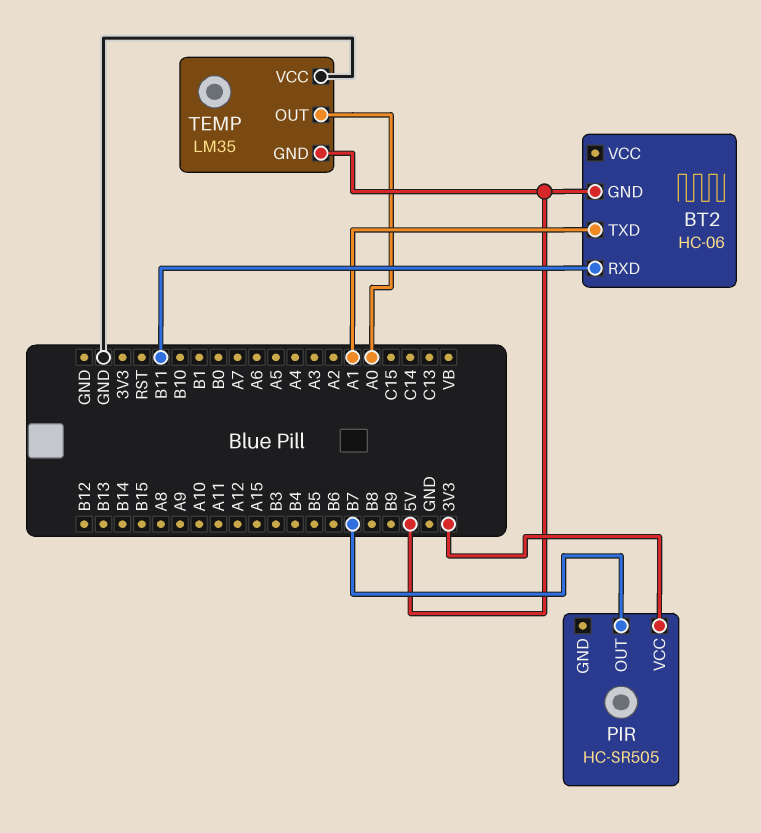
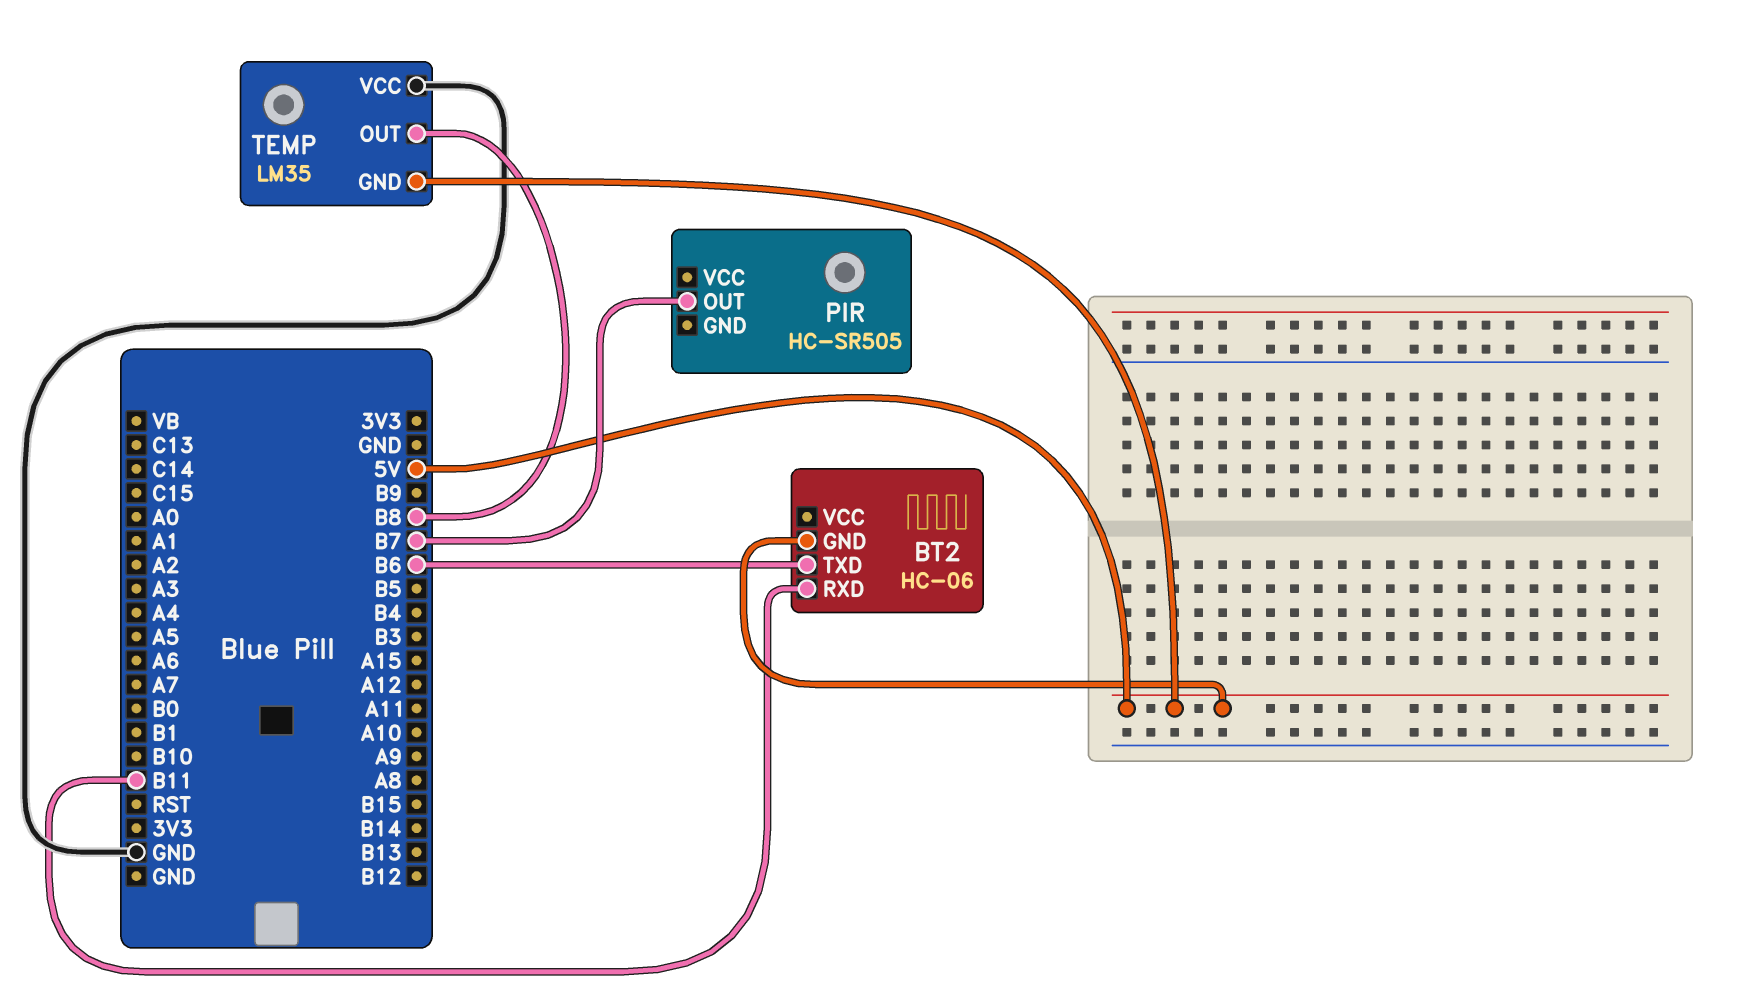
BT2 pin TXD: A1 -> B6
PIR pin VCC: 3V3 -> none
TEMP pin OUT: A0 -> B8

